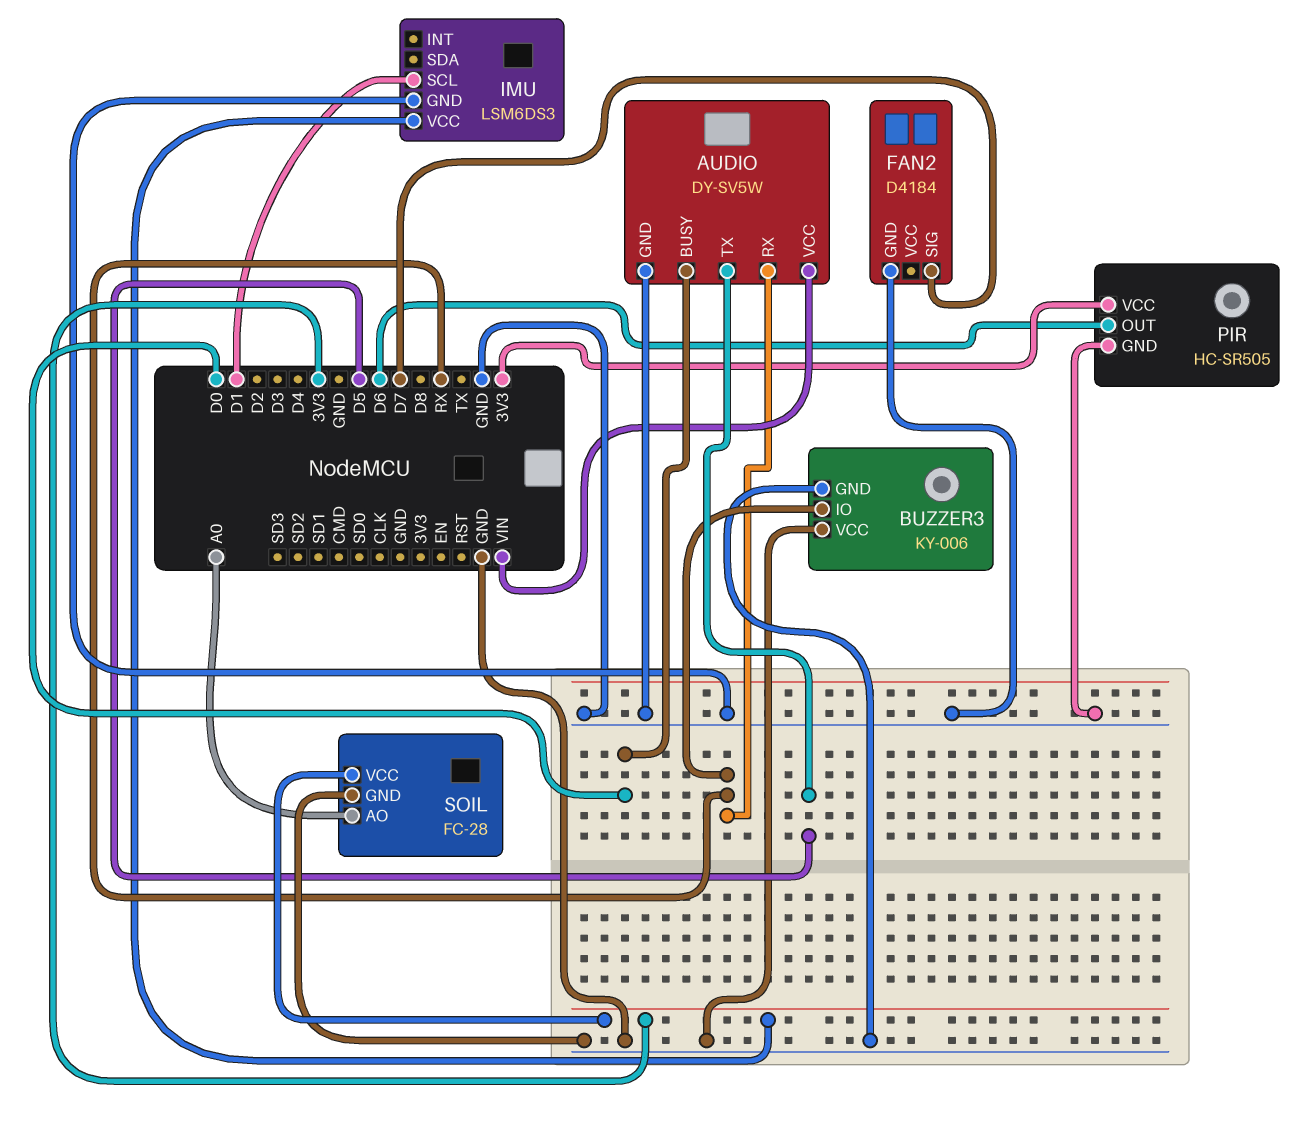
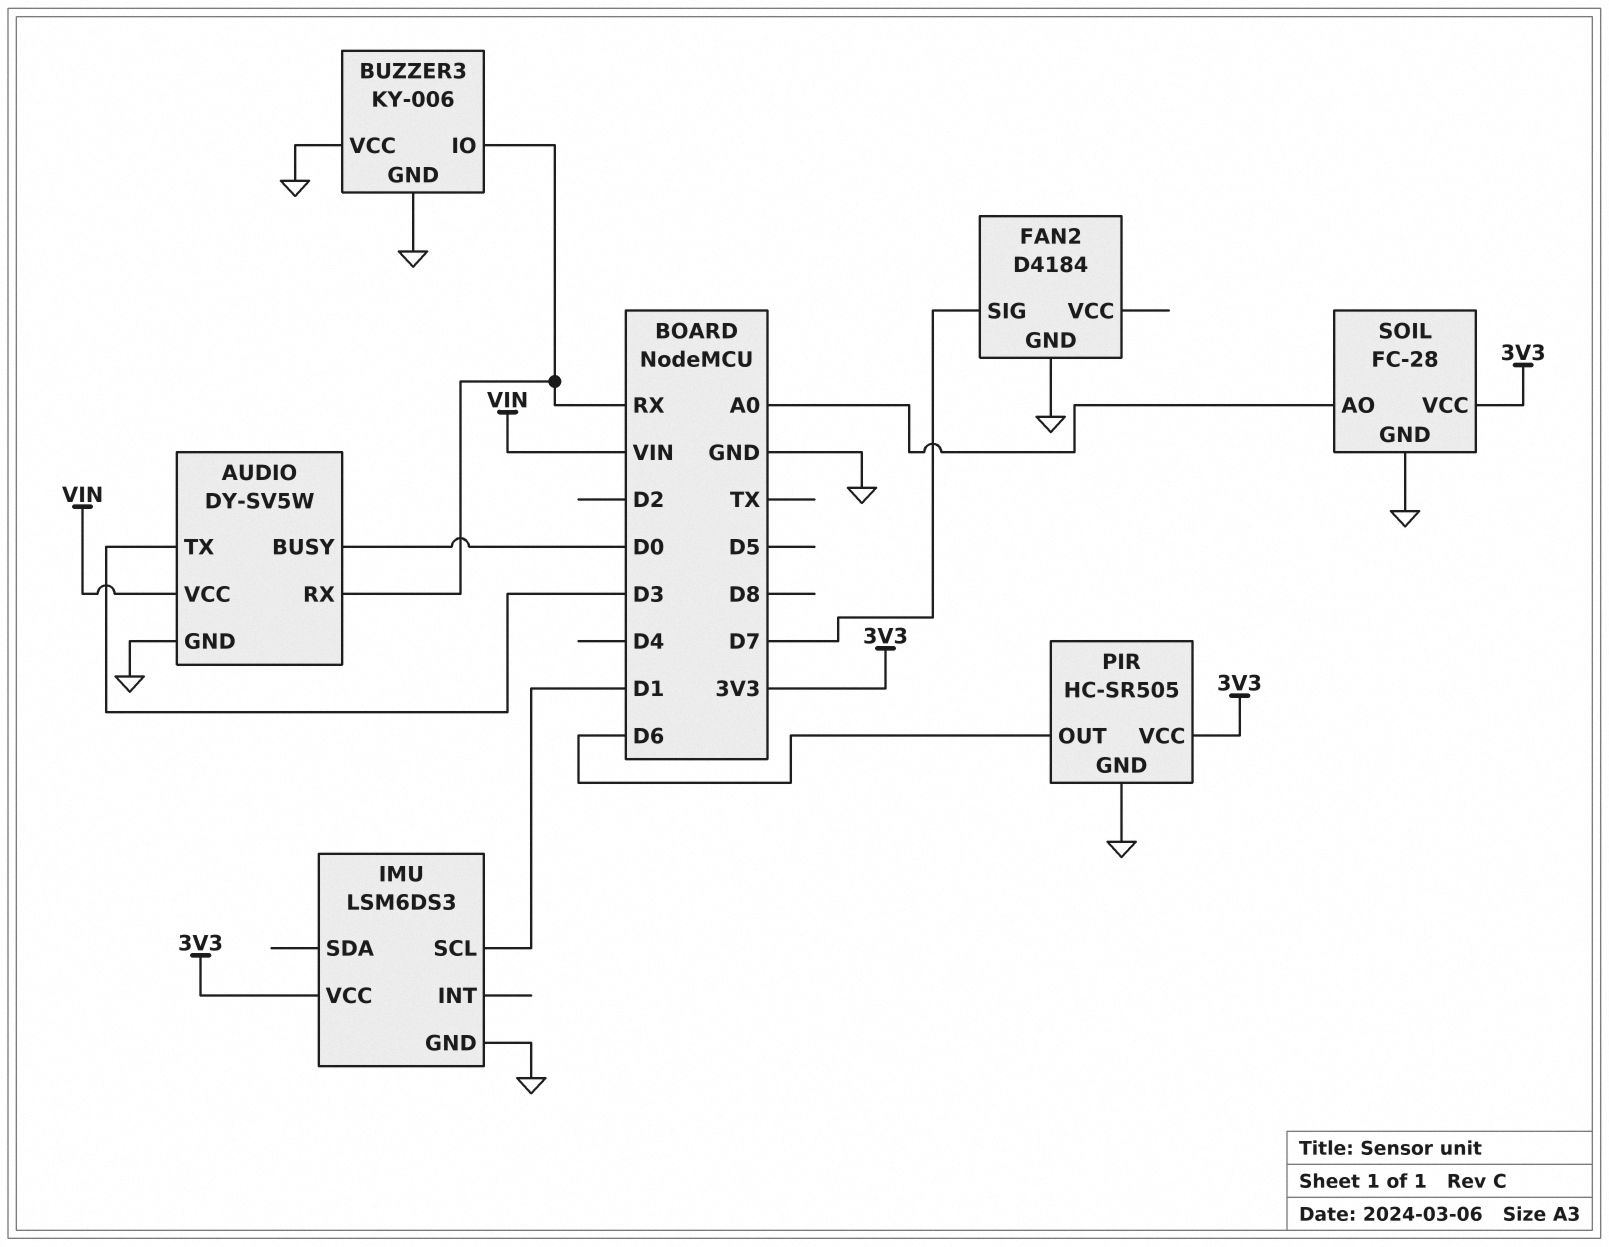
AUDIO pin TX: D5 -> D3

